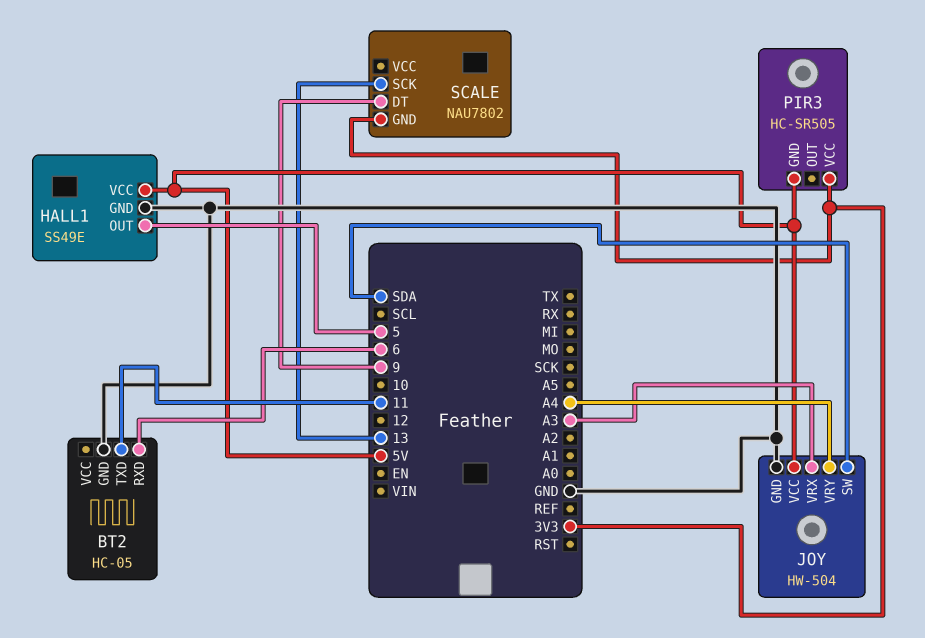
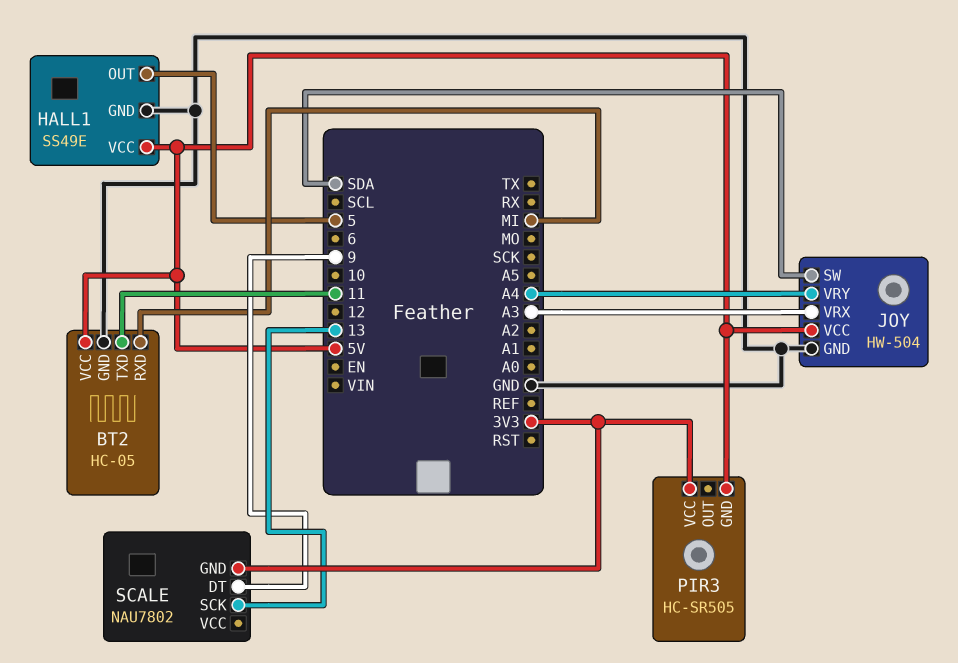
BT2 pin RXD: 6 -> MI
BT2 pin VCC: none -> 5V

